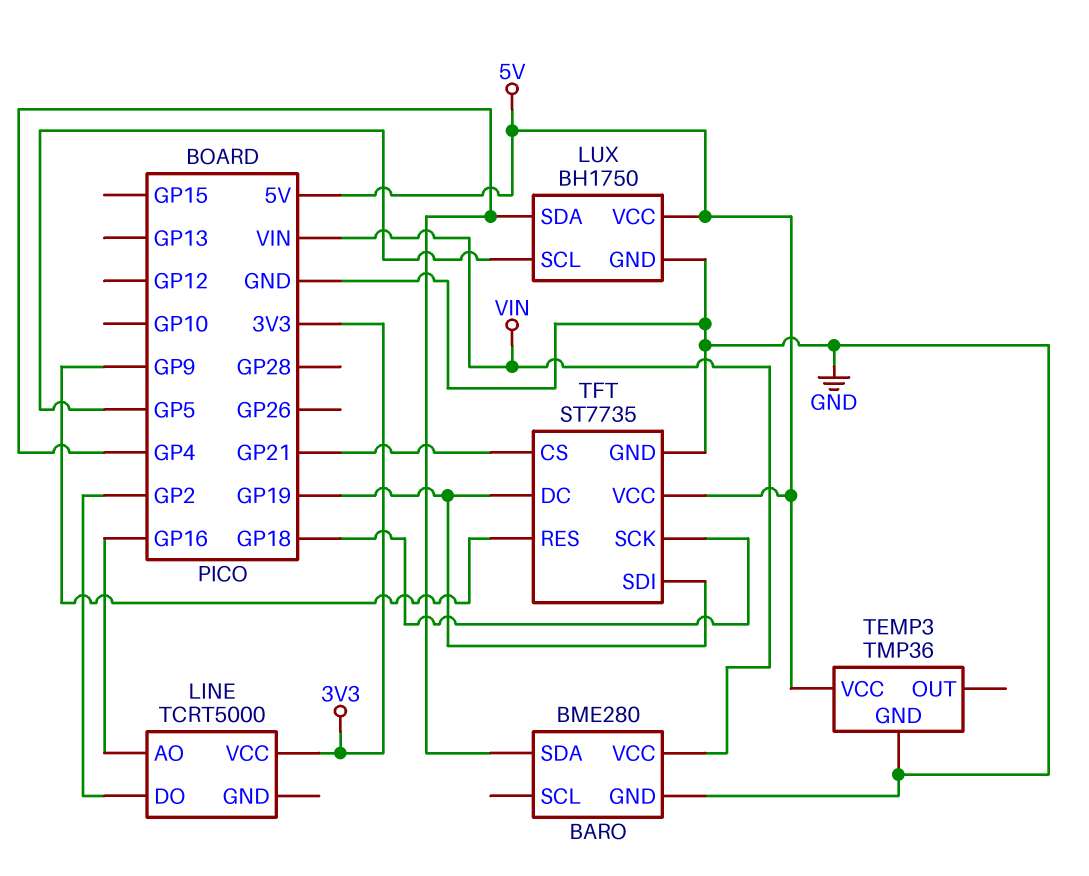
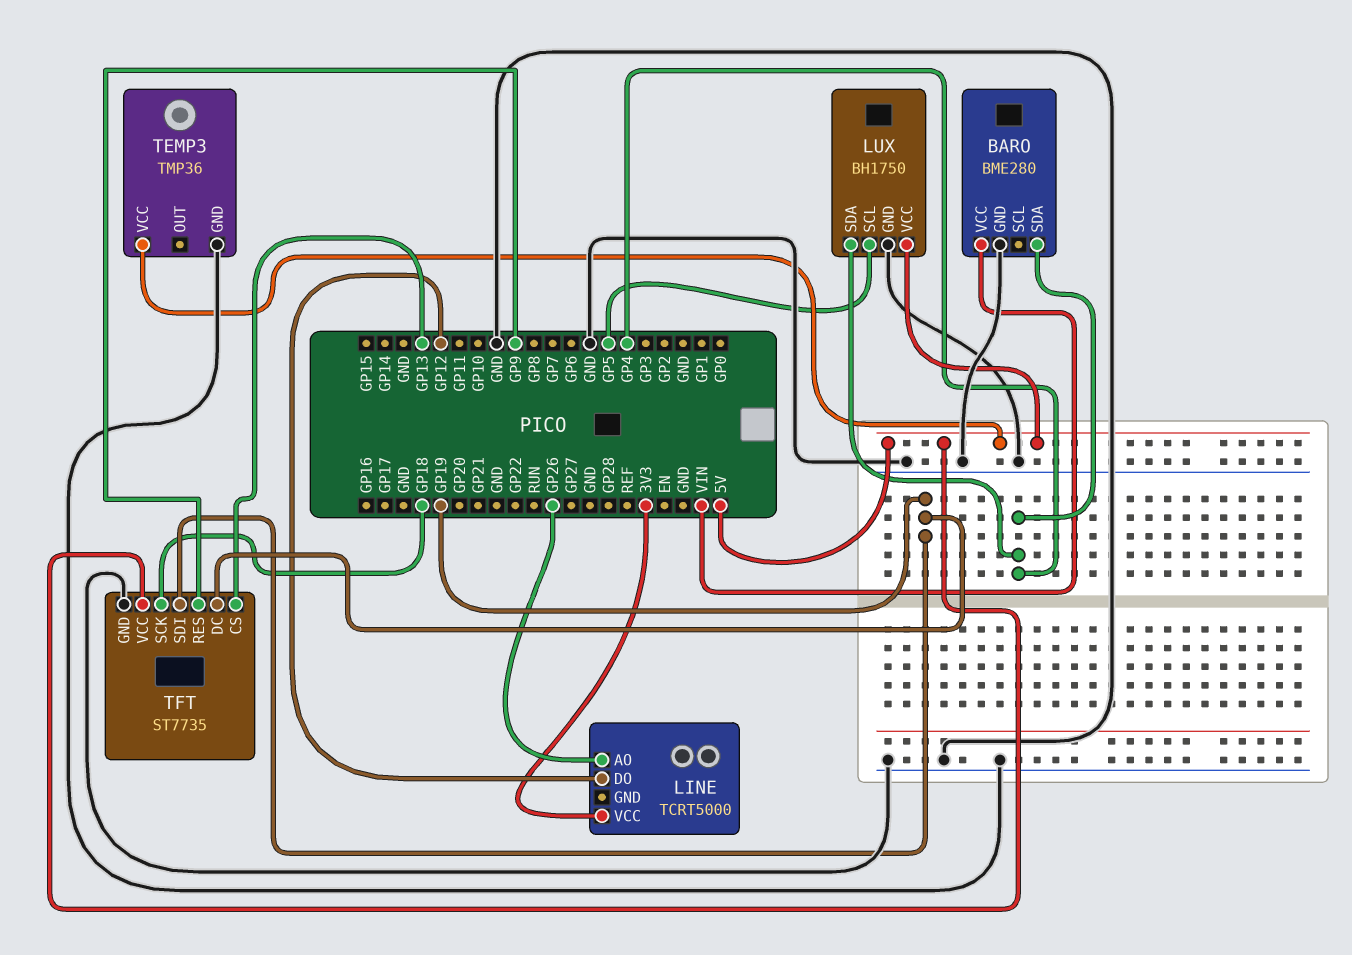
LINE pin AO: GP16 -> GP26
LINE pin DO: GP2 -> GP12
TFT pin CS: GP21 -> GP13

